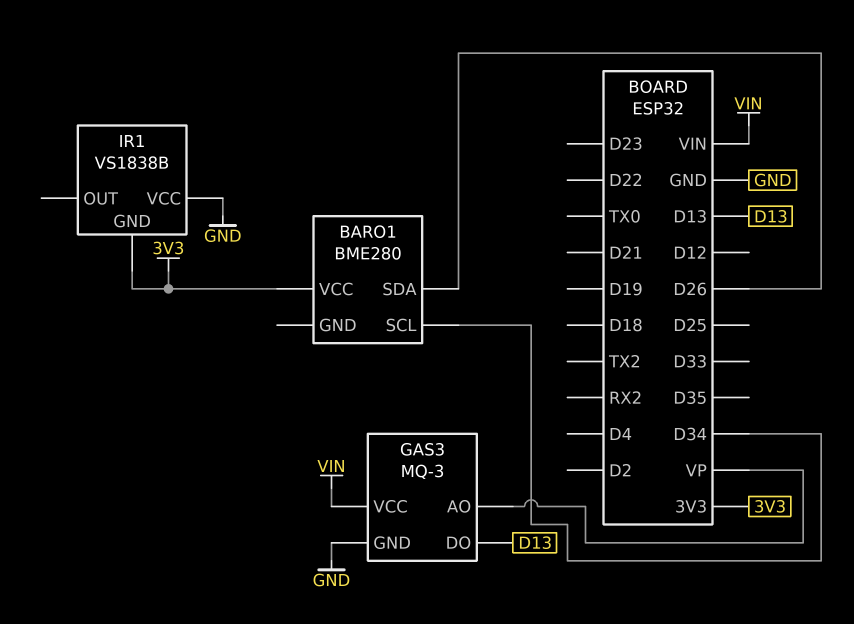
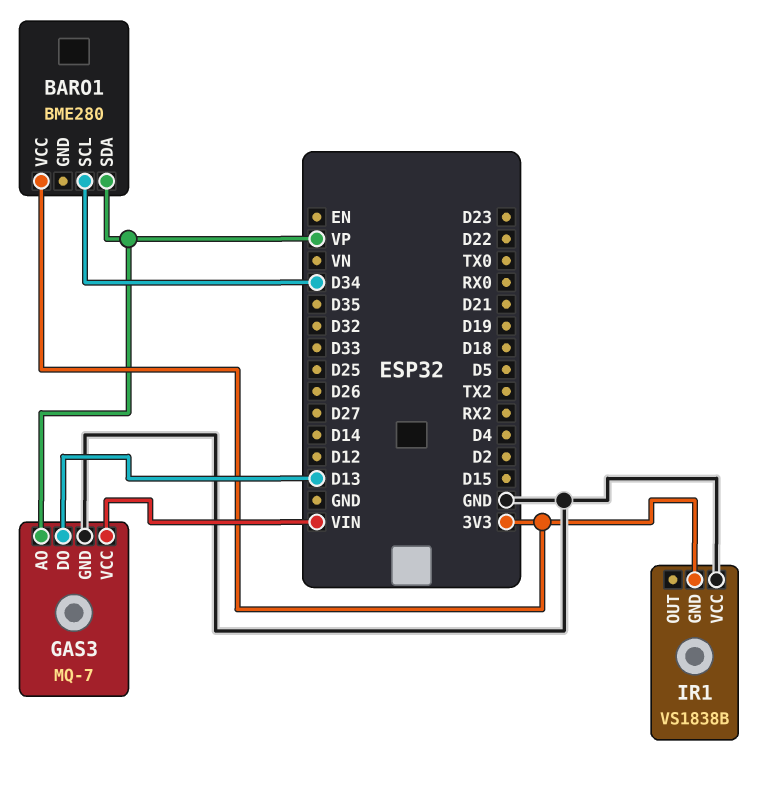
BARO1 pin SDA: D26 -> VP
GAS3: MQ-3 -> MQ-7

